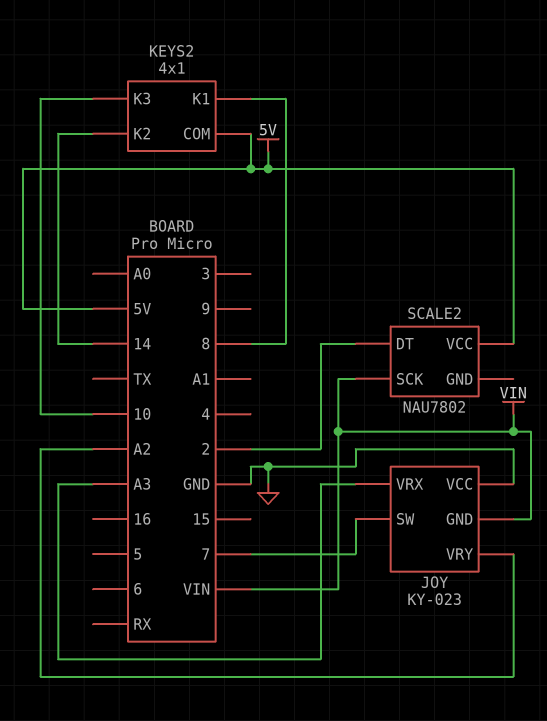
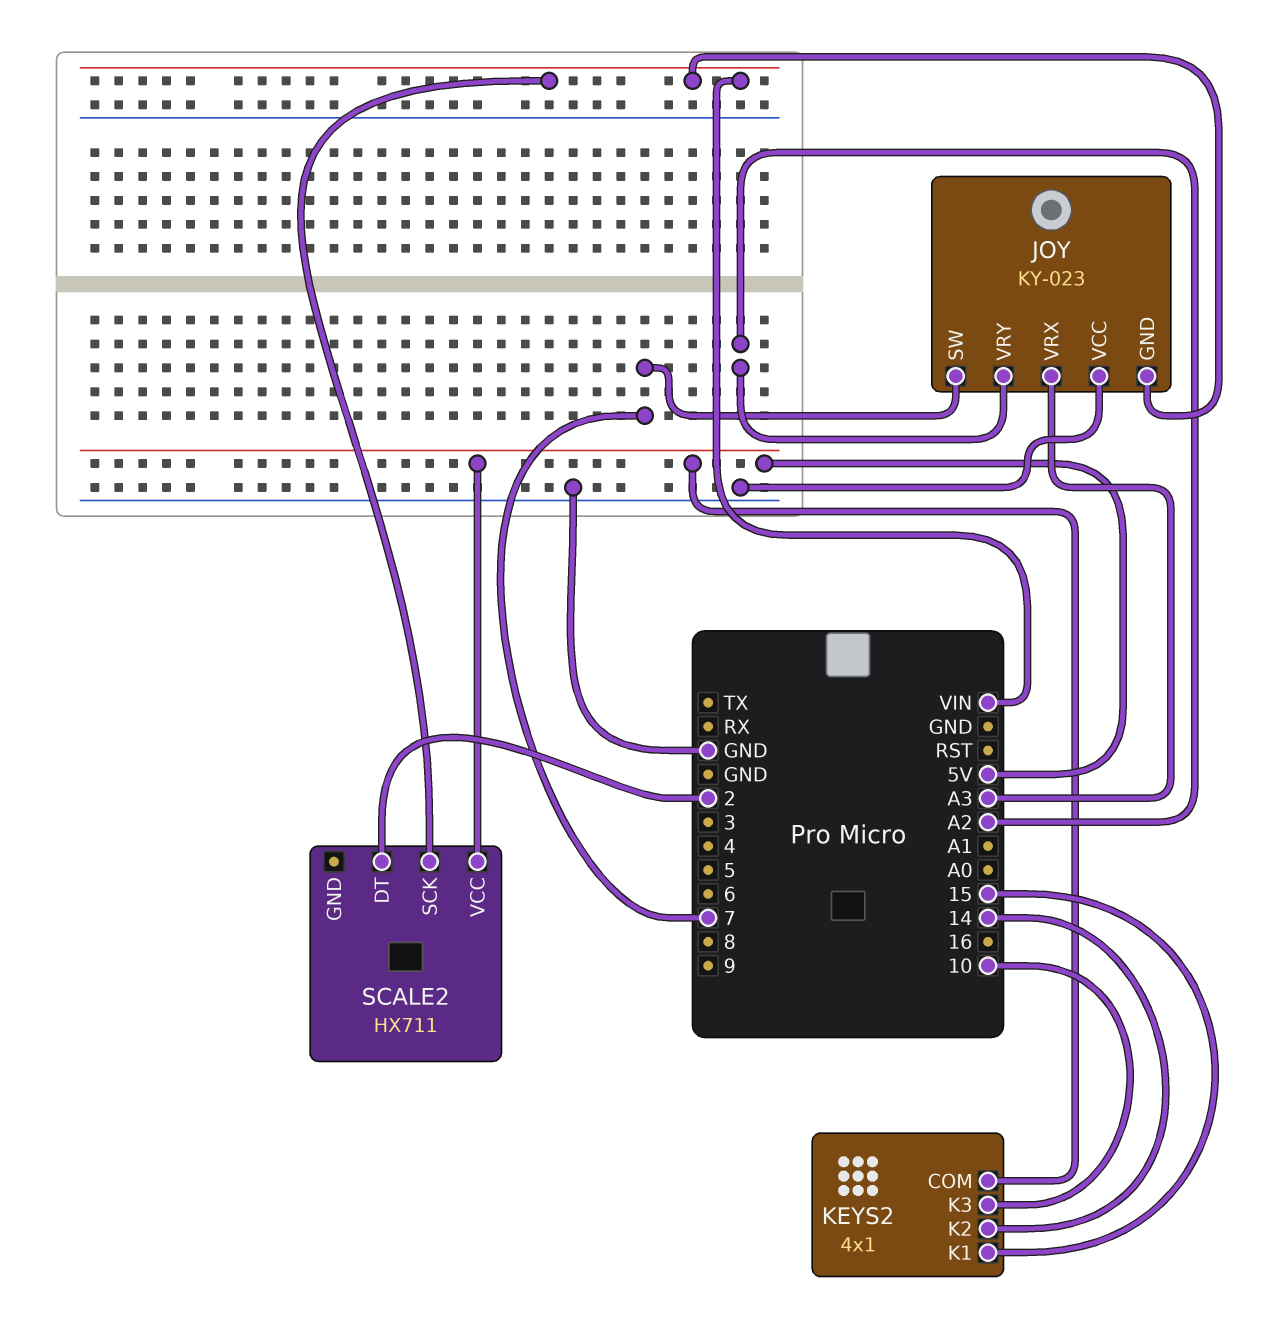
KEYS2 pin K1: 8 -> 15
SCALE2: NAU7802 -> HX711

